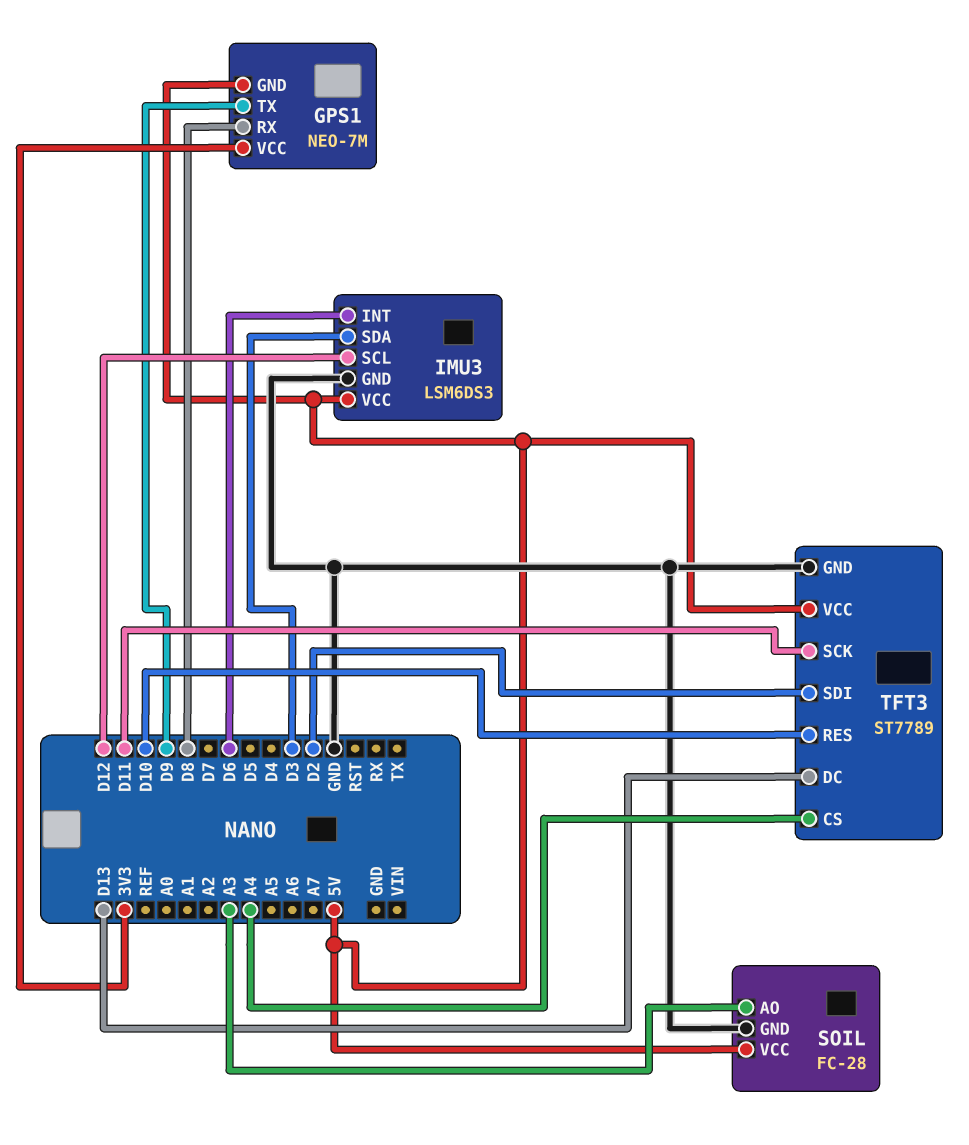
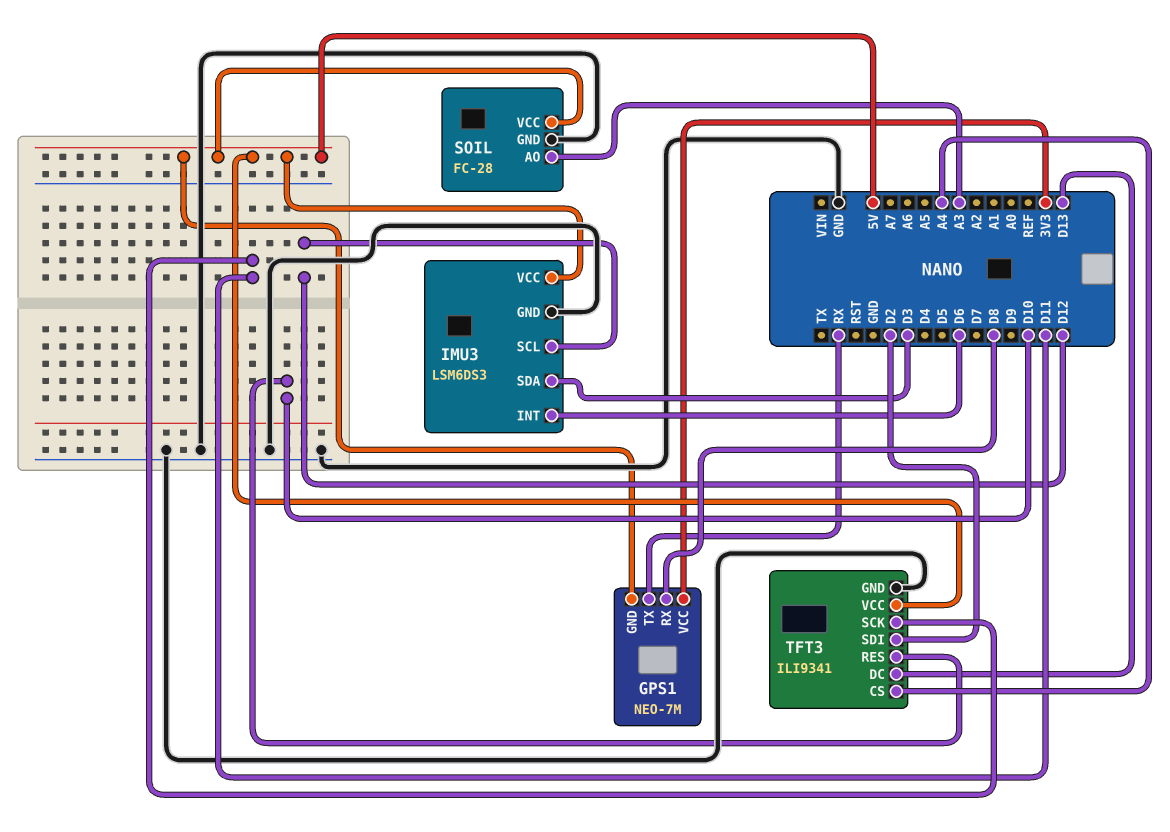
GPS1 pin TX: D9 -> RX
TFT3: ST7789 -> ILI9341

